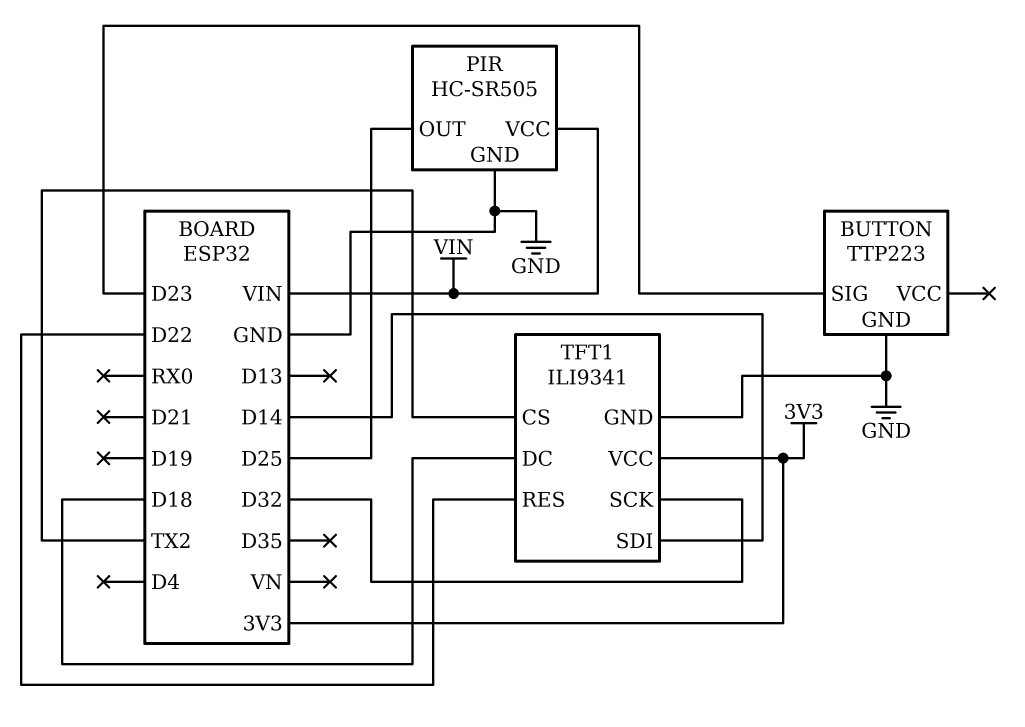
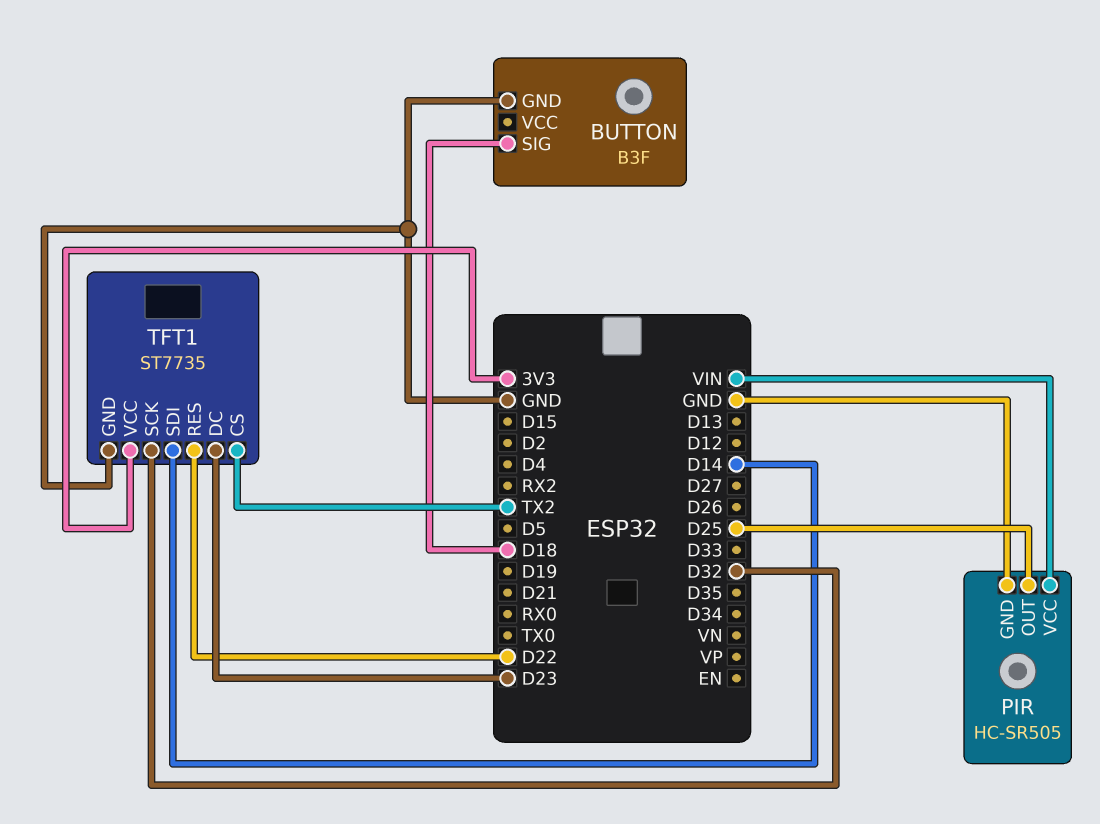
BUTTON: TTP223 -> B3F
BUTTON pin SIG: D23 -> D18
TFT1: ILI9341 -> ST7735
TFT1 pin DC: D18 -> D23

